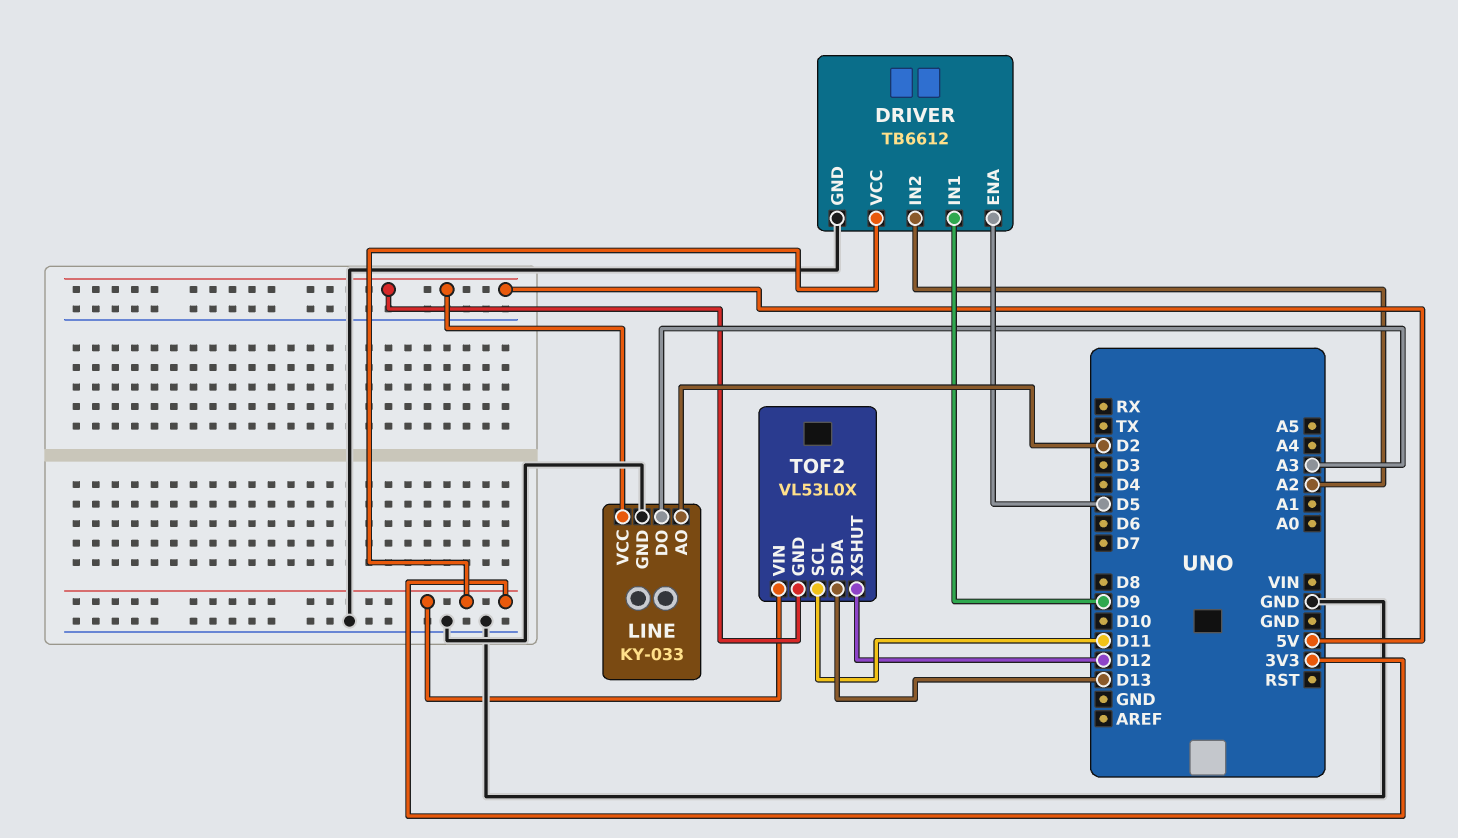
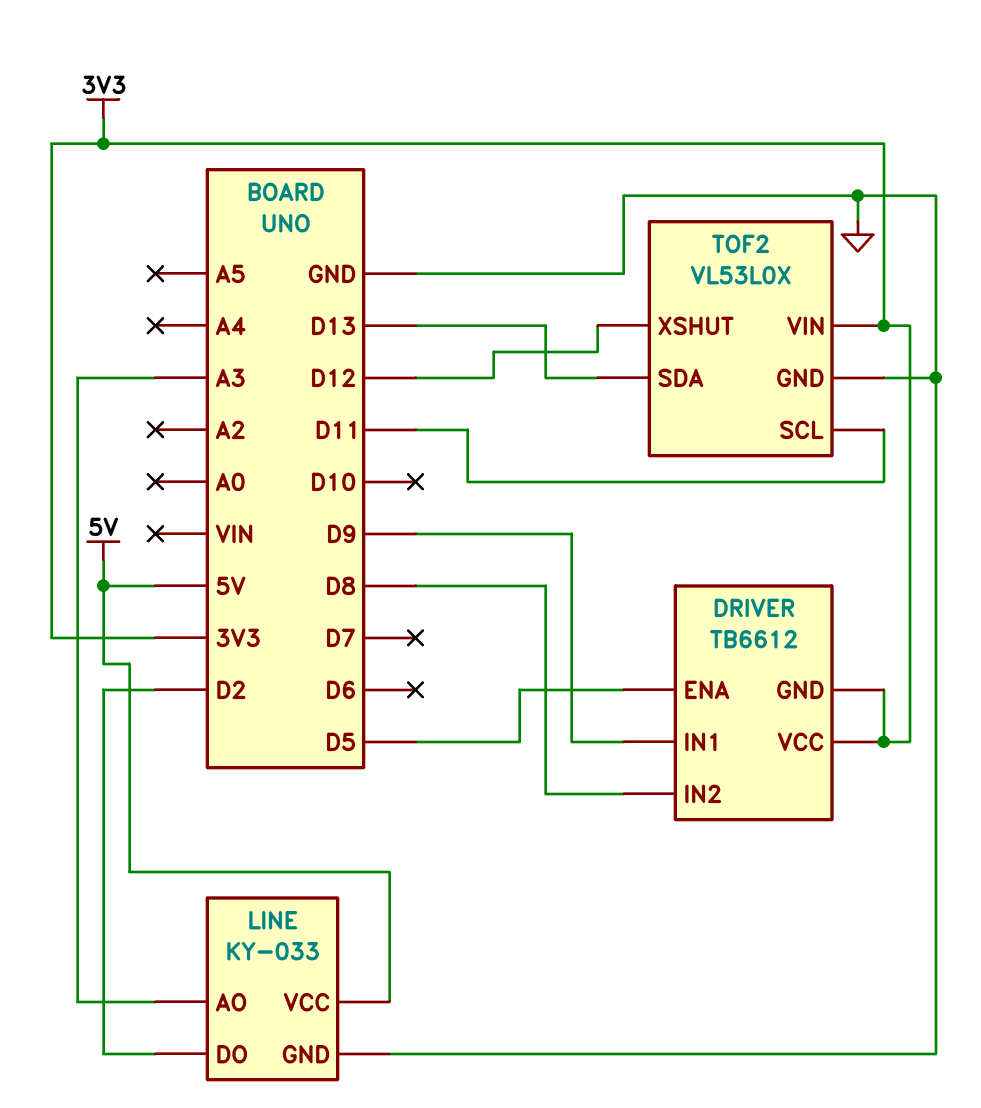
DRIVER pin GND: GND -> 3V3
DRIVER pin IN2: A2 -> D8
LINE pin AO: D2 -> A3
LINE pin DO: A3 -> D2
TOF2 pin GND: 5V -> GND

